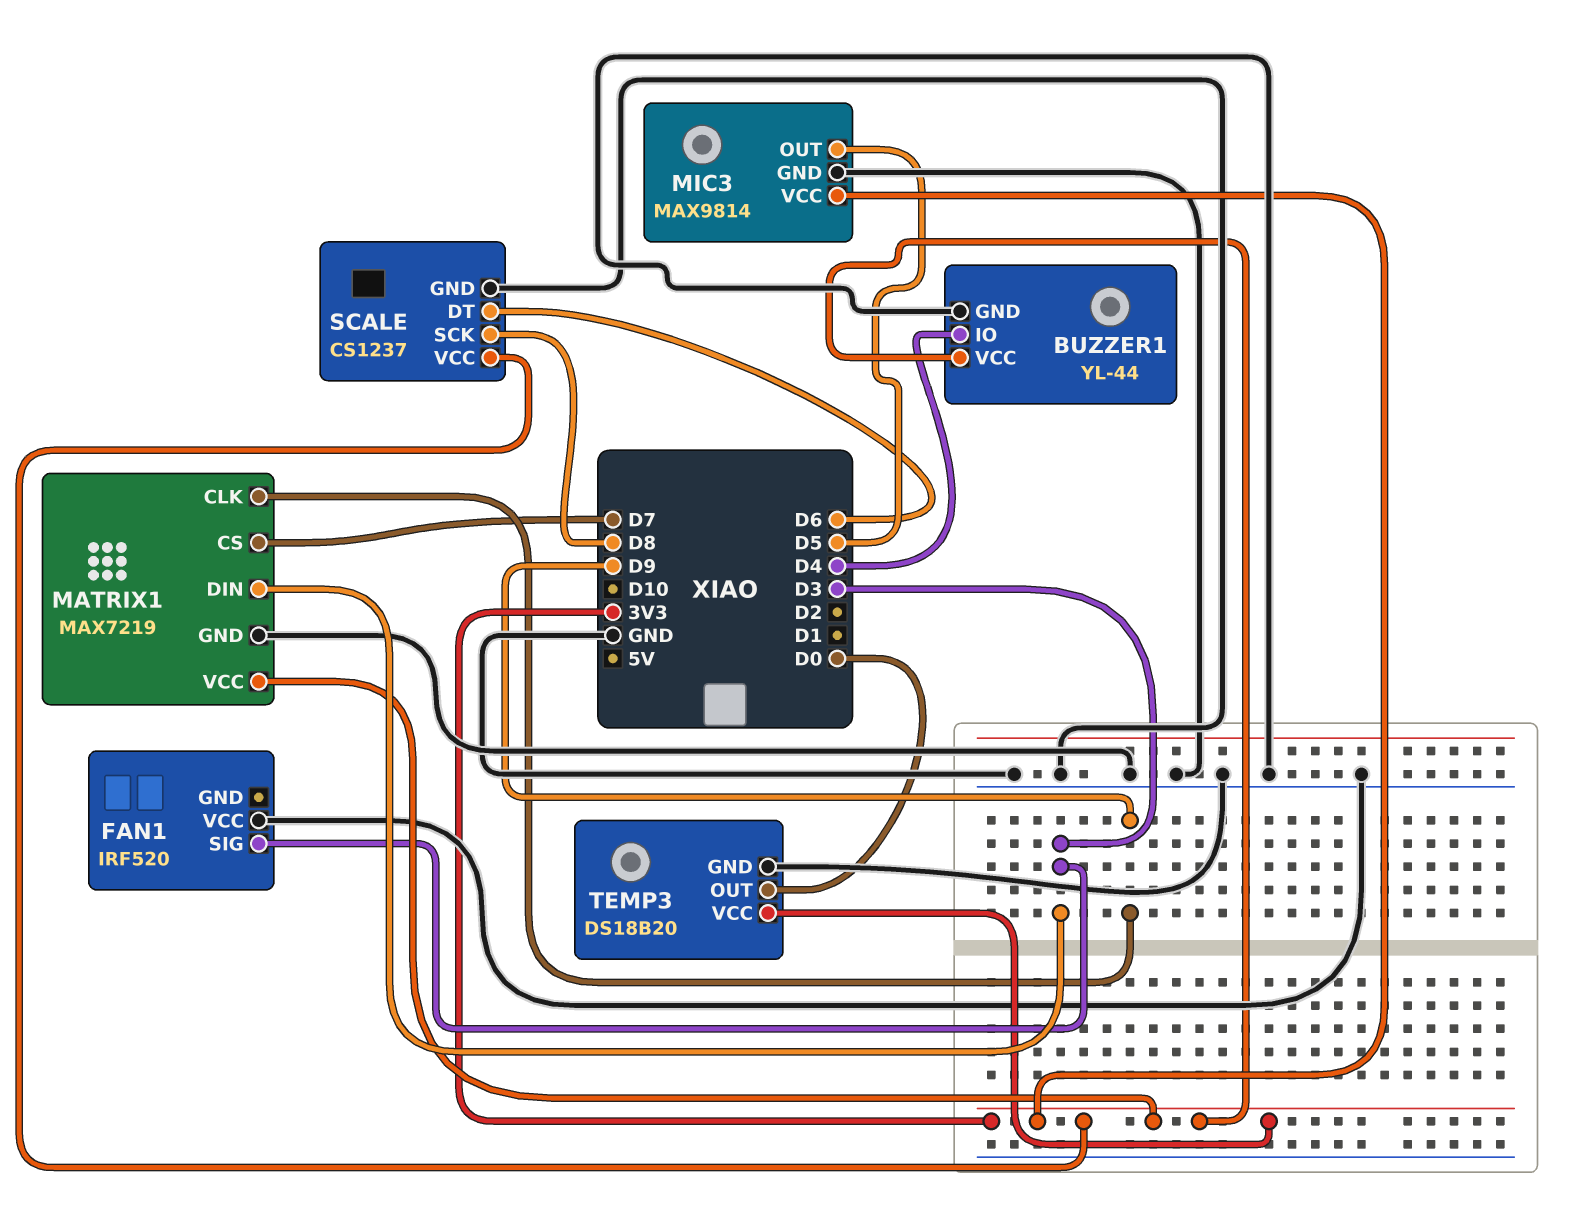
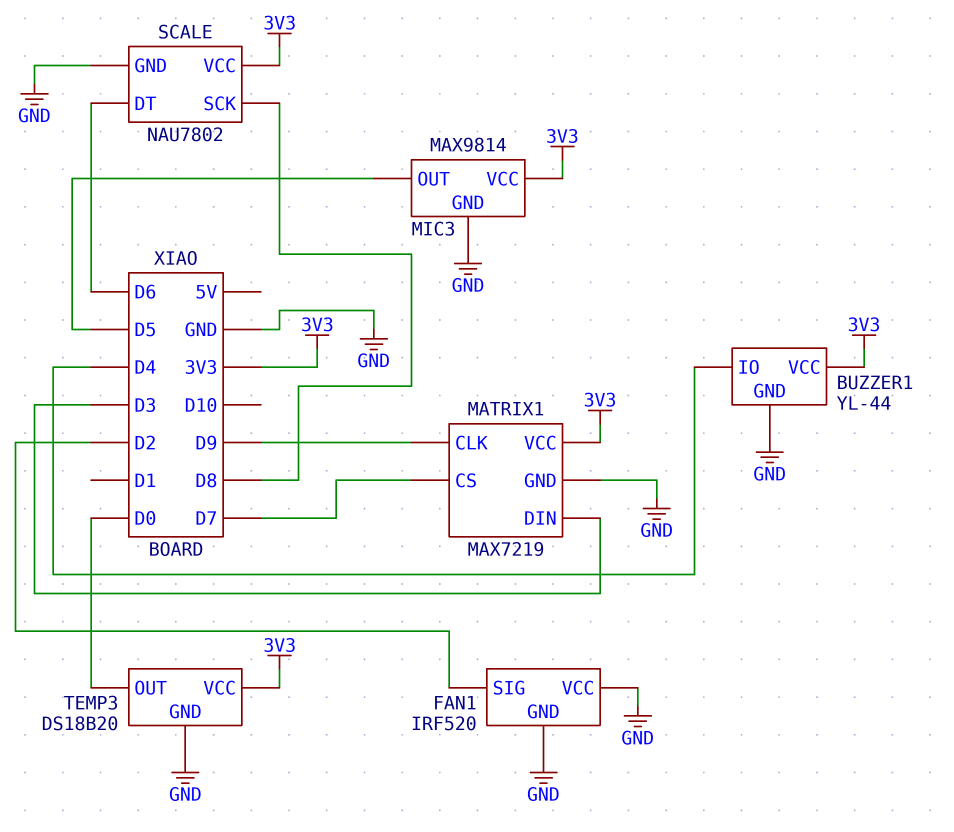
FAN1 pin GND: none -> GND
FAN1 pin SIG: D3 -> D2
SCALE: CS1237 -> NAU7802

